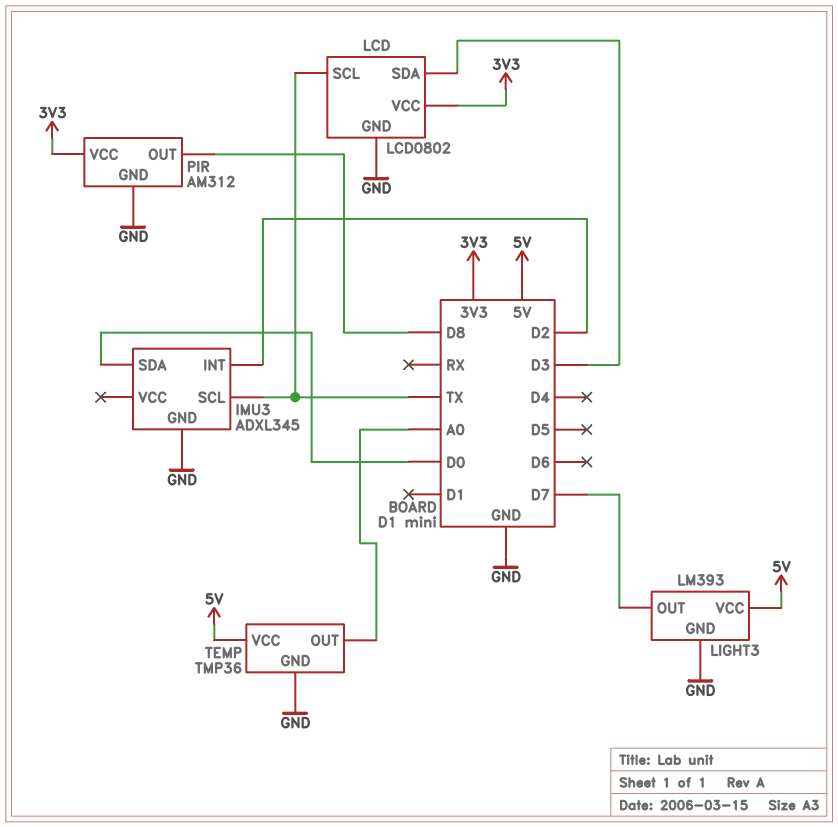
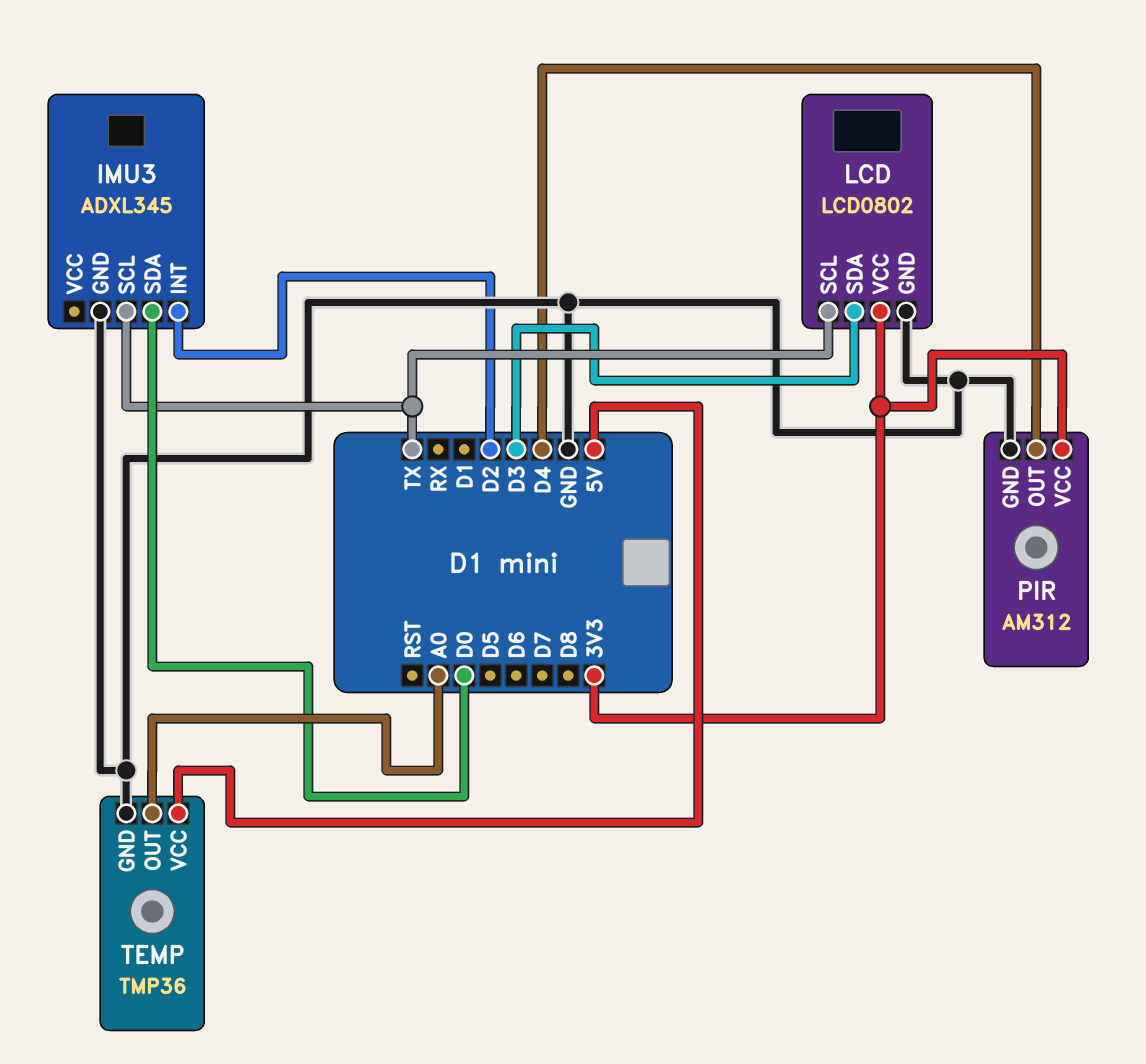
LIGHT3: LM393 -> none
LIGHT3 pin GND: GND -> none
LIGHT3 pin OUT: D7 -> none
LIGHT3 pin VCC: 5V -> none
PIR pin OUT: D8 -> D4

